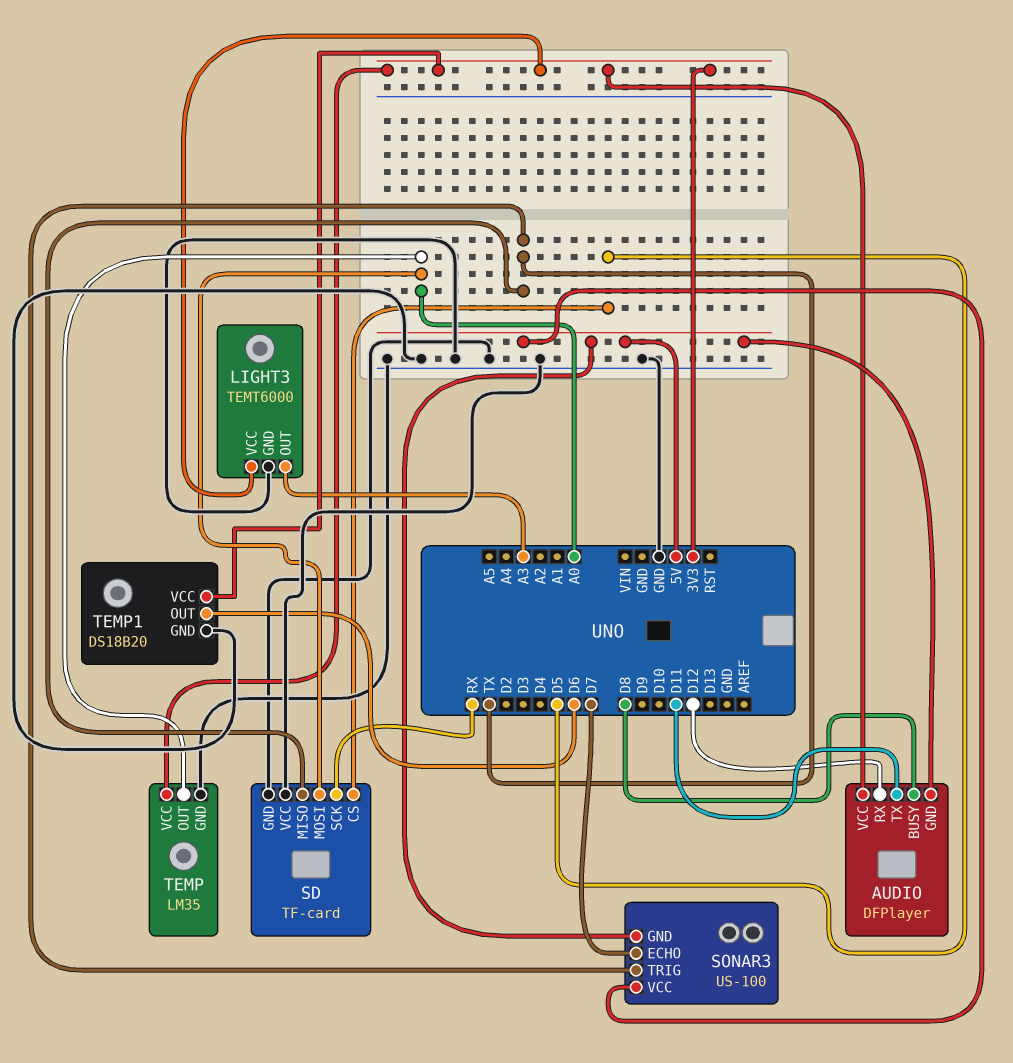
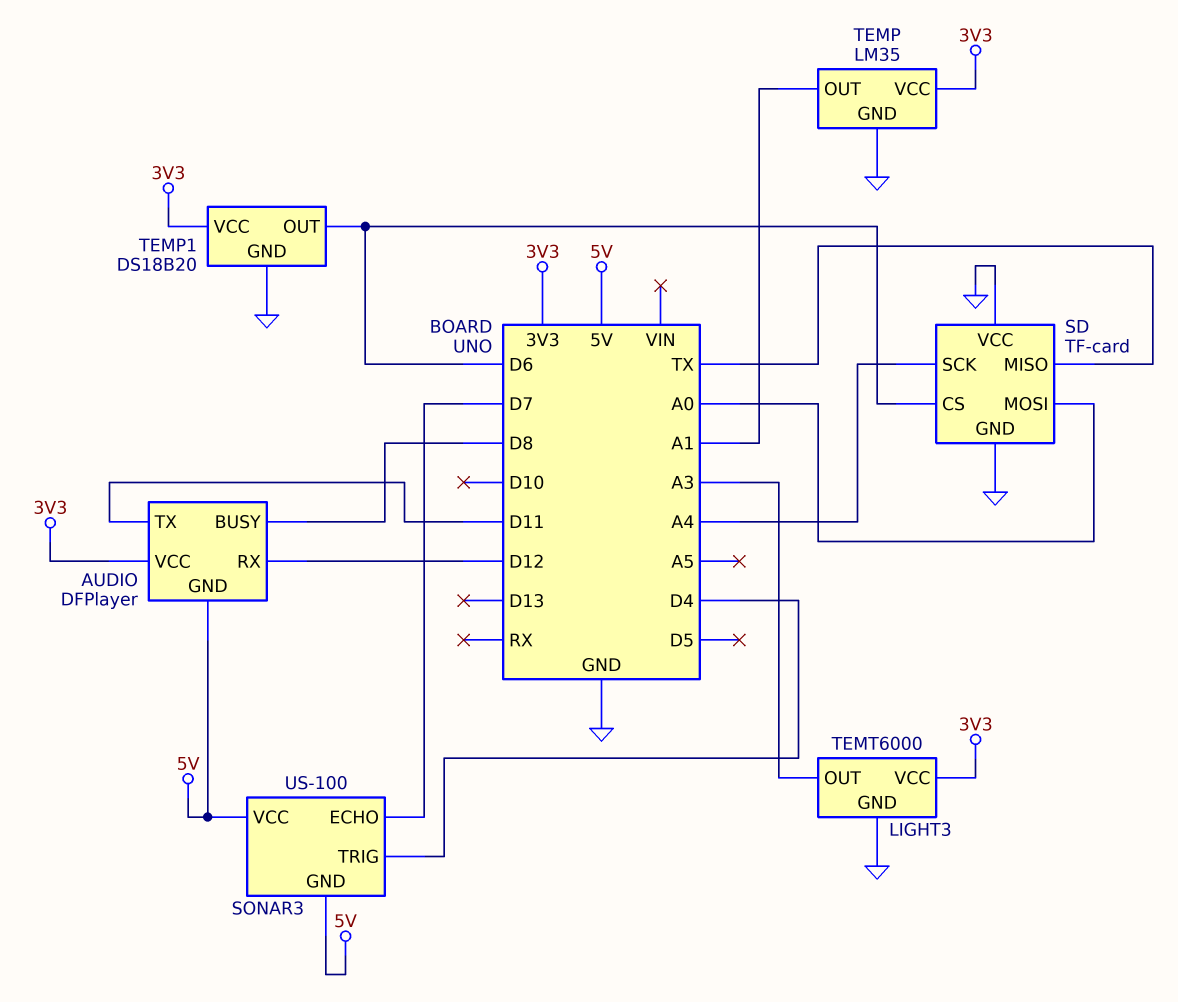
SD pin CS: D5 -> D6
SD pin SCK: RX -> A4
SONAR3 pin TRIG: TX -> D4
TEMP pin OUT: A0 -> A1

